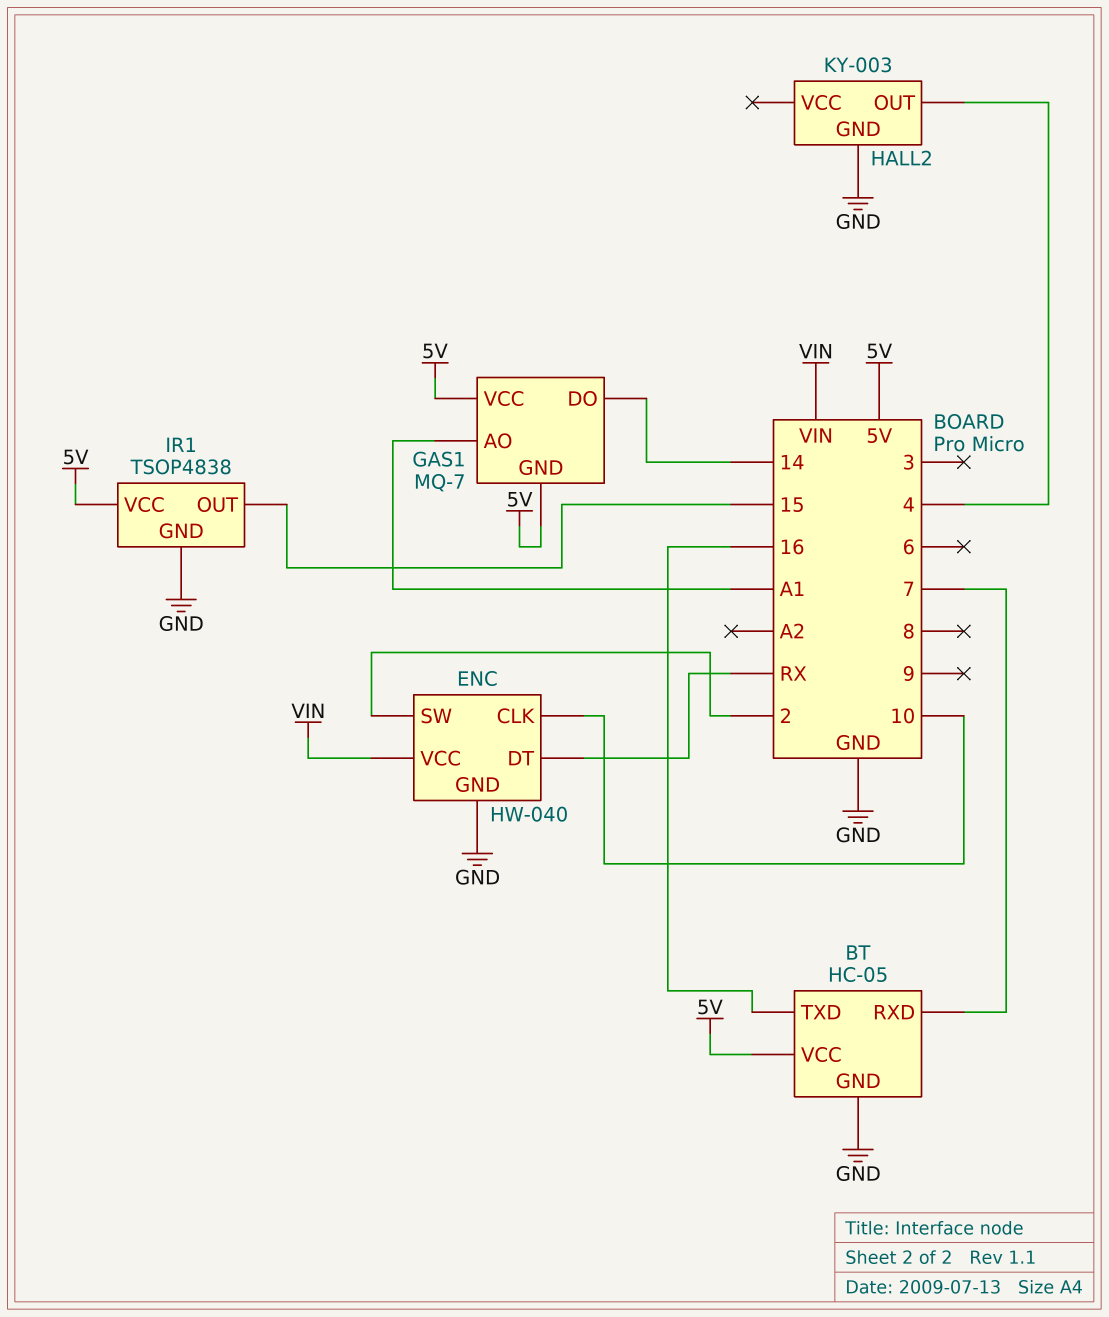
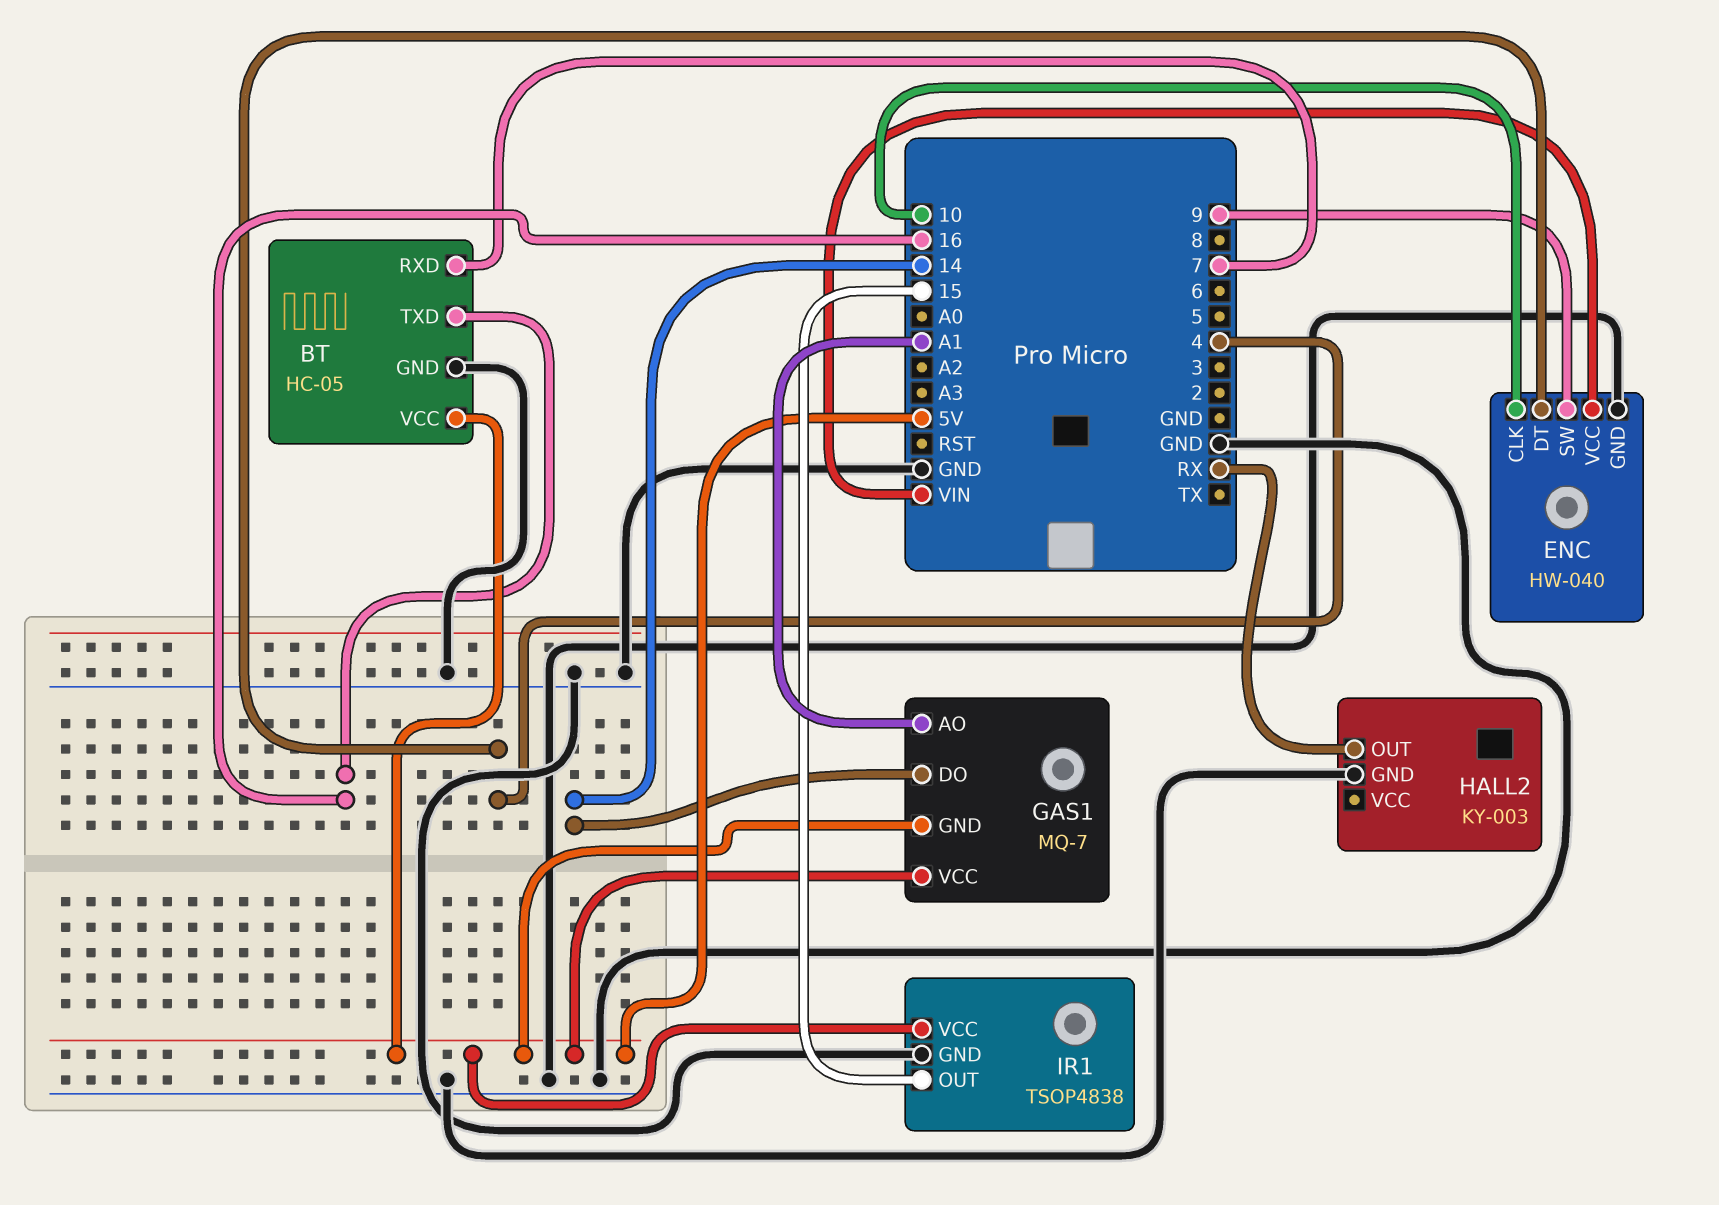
ENC pin DT: RX -> 4
ENC pin SW: 2 -> 9
HALL2 pin OUT: 4 -> RX

